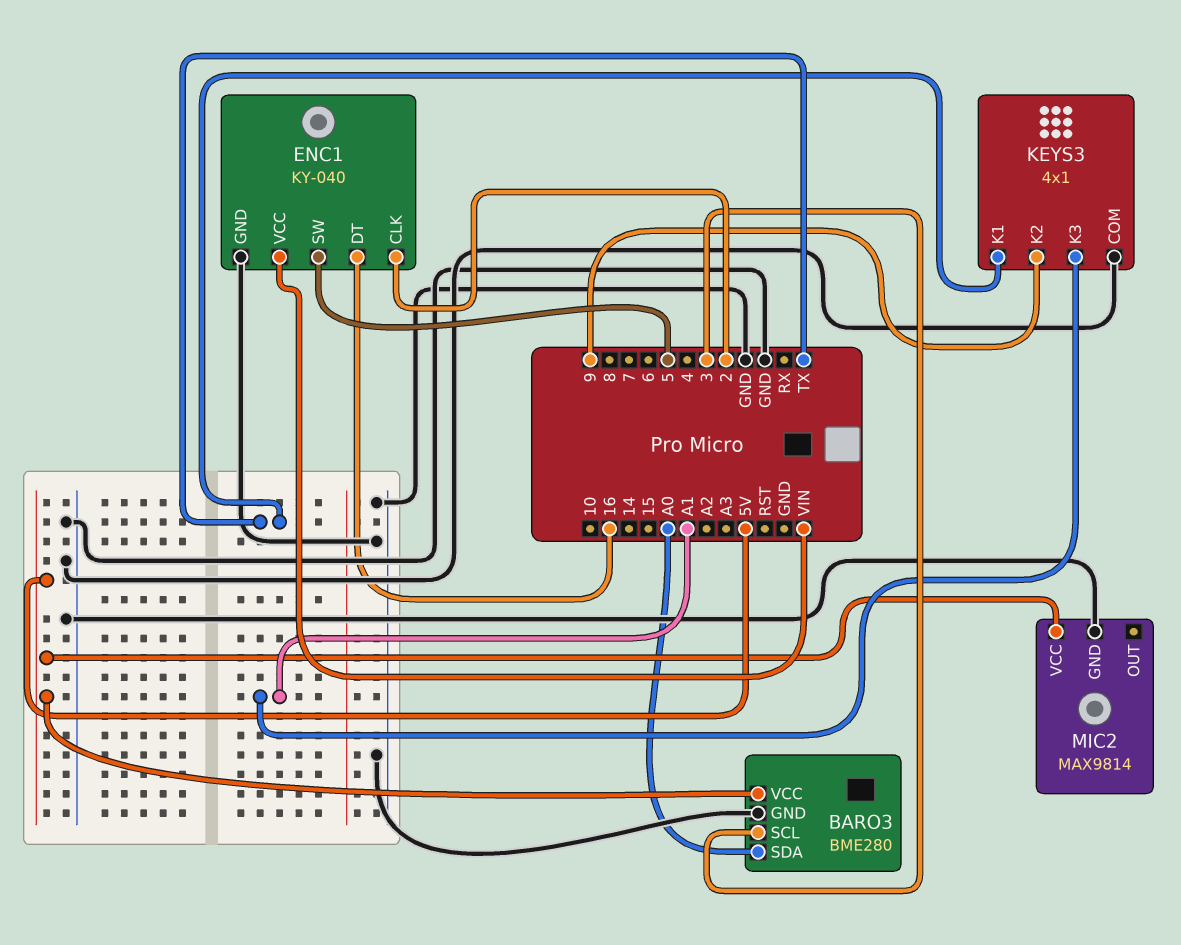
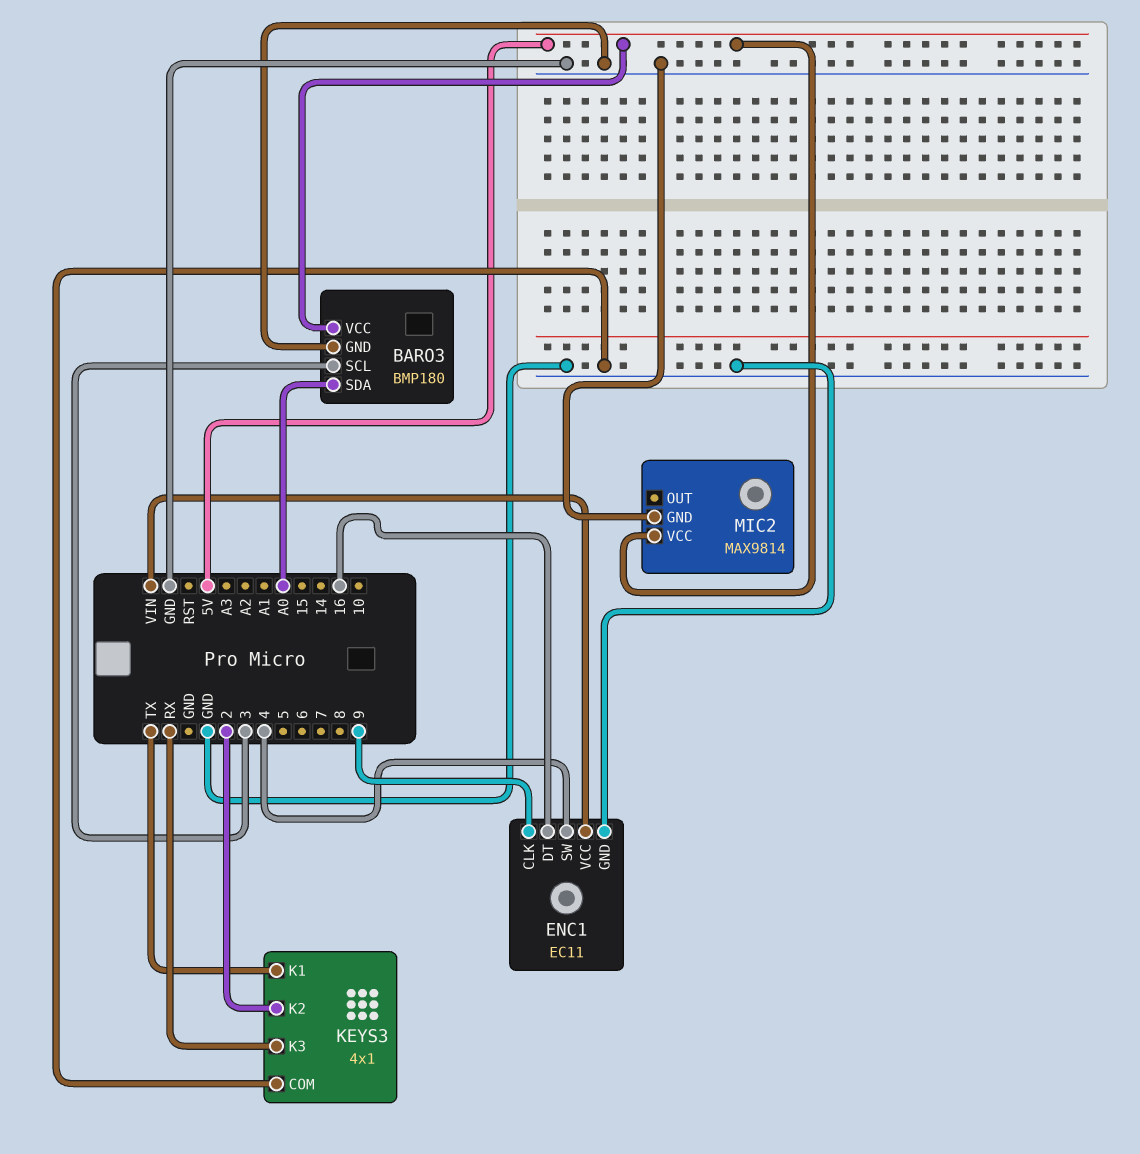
BARO3: BME280 -> BMP180
ENC1: KY-040 -> EC11
ENC1 pin CLK: 2 -> 9
ENC1 pin SW: 5 -> 4
KEYS3 pin K2: 9 -> 2
KEYS3 pin K3: A1 -> RX

